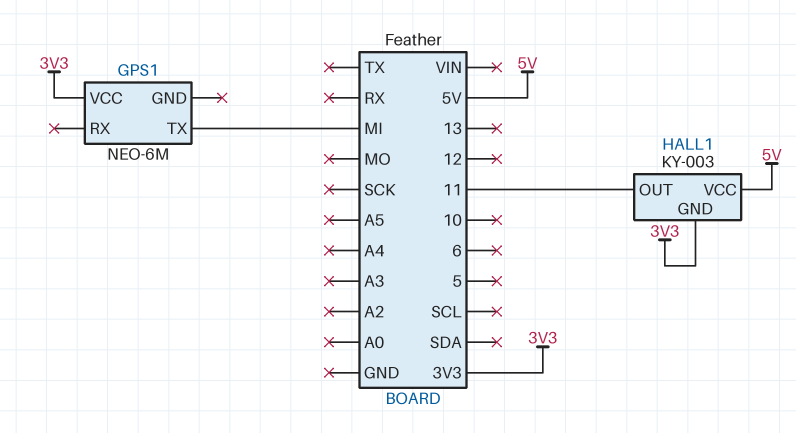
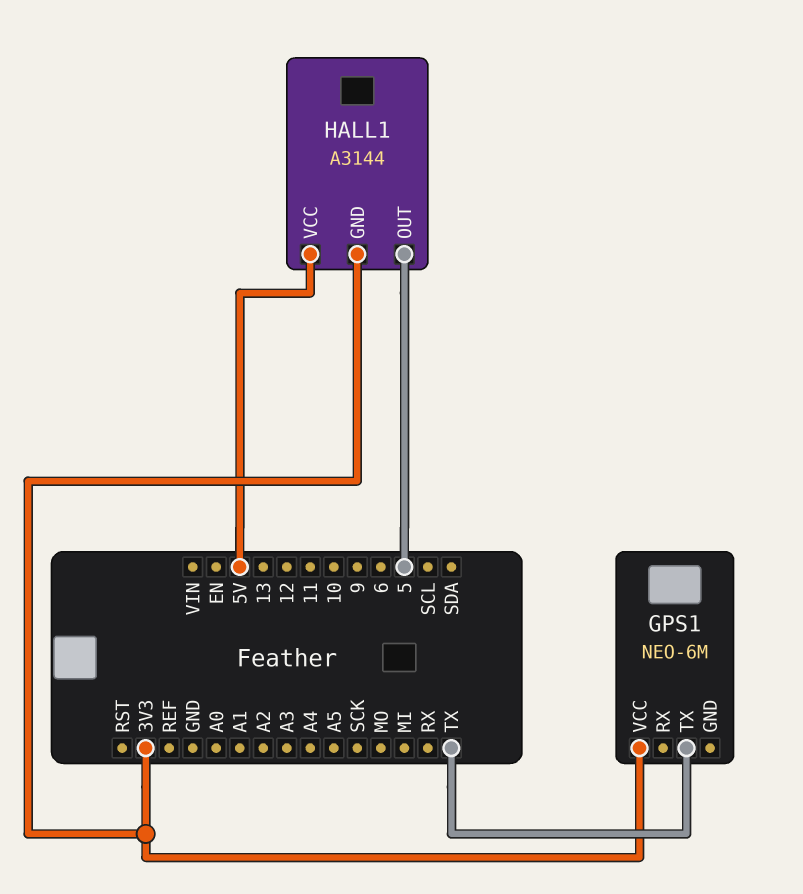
GPS1 pin TX: MI -> TX
HALL1: KY-003 -> A3144
HALL1 pin OUT: 11 -> 5

